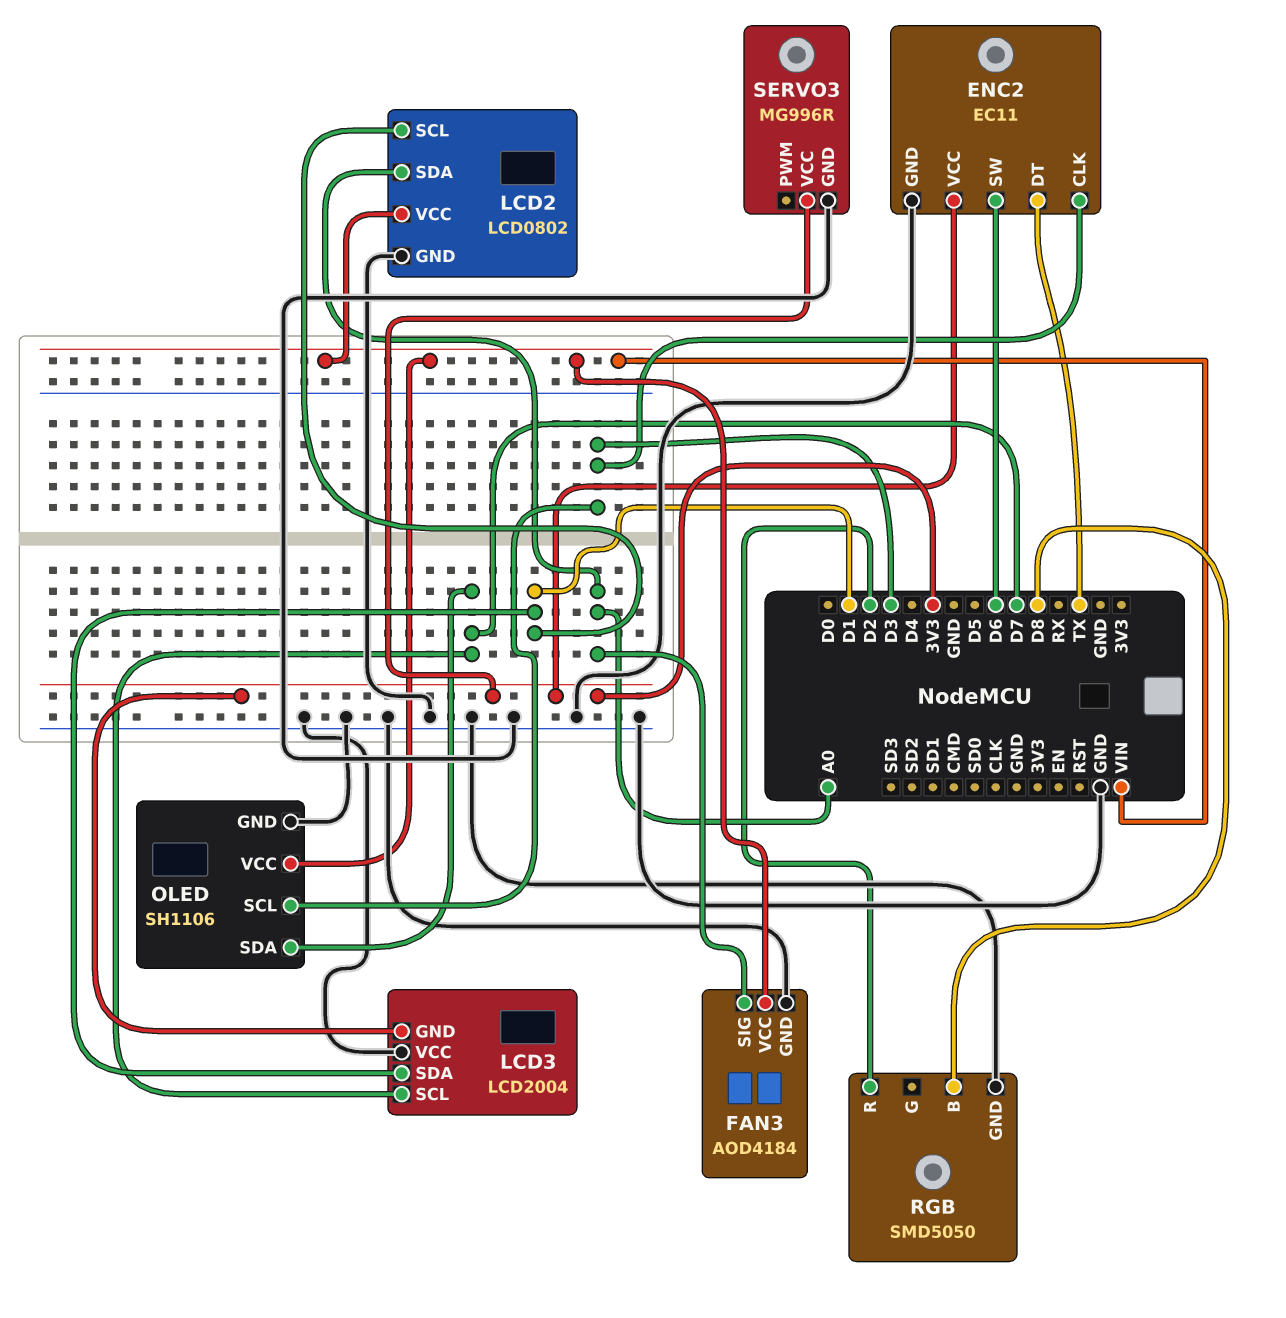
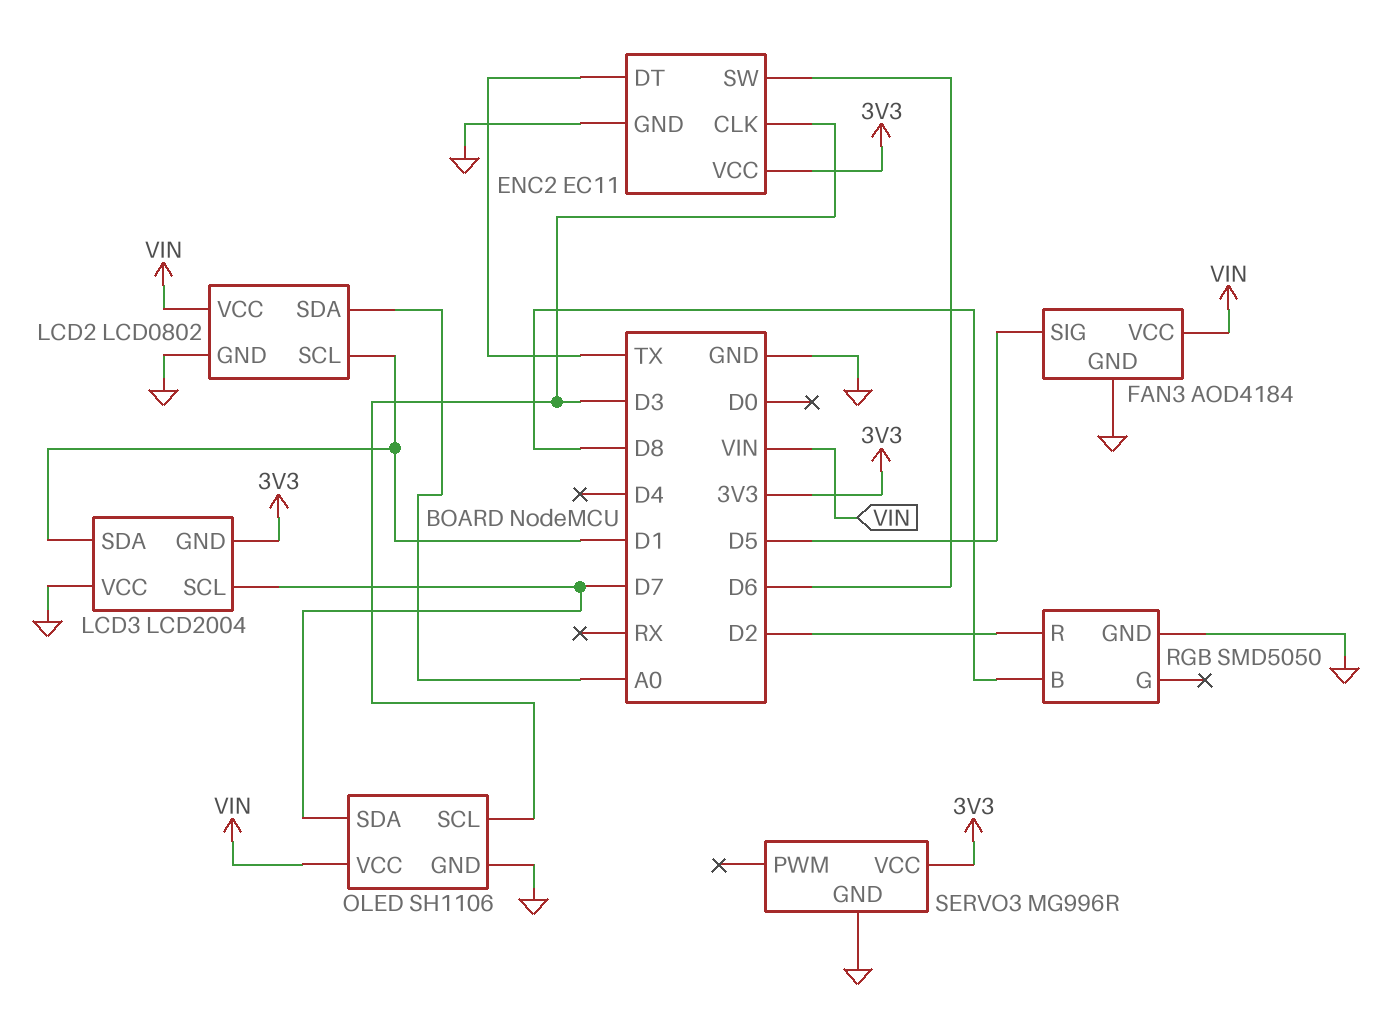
FAN3 pin SIG: A0 -> D5

